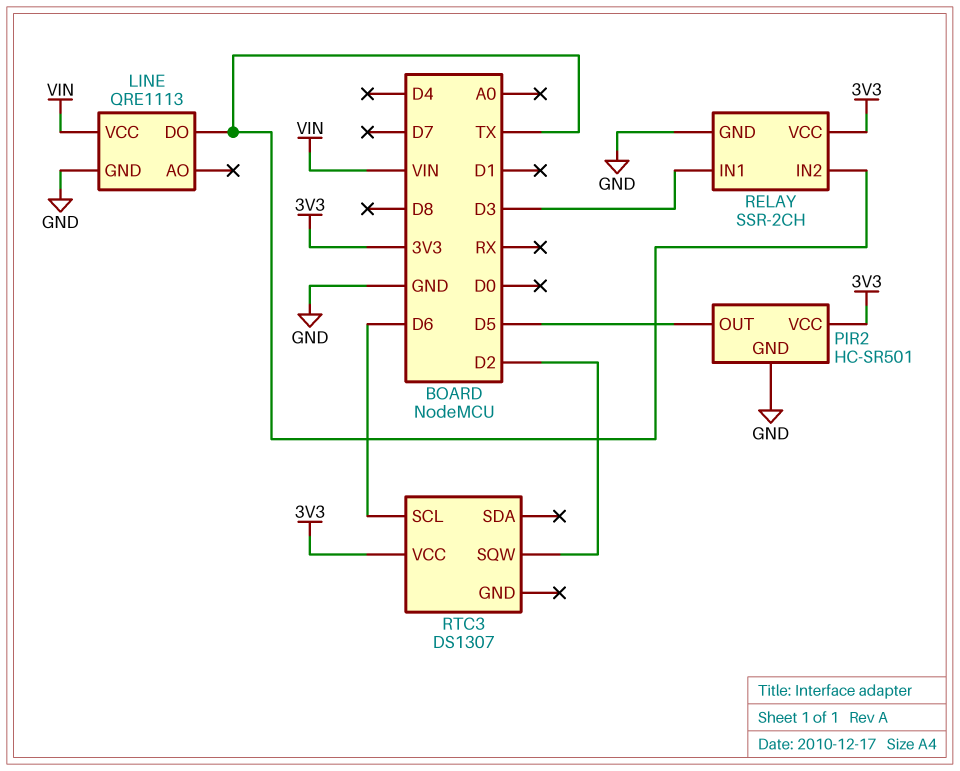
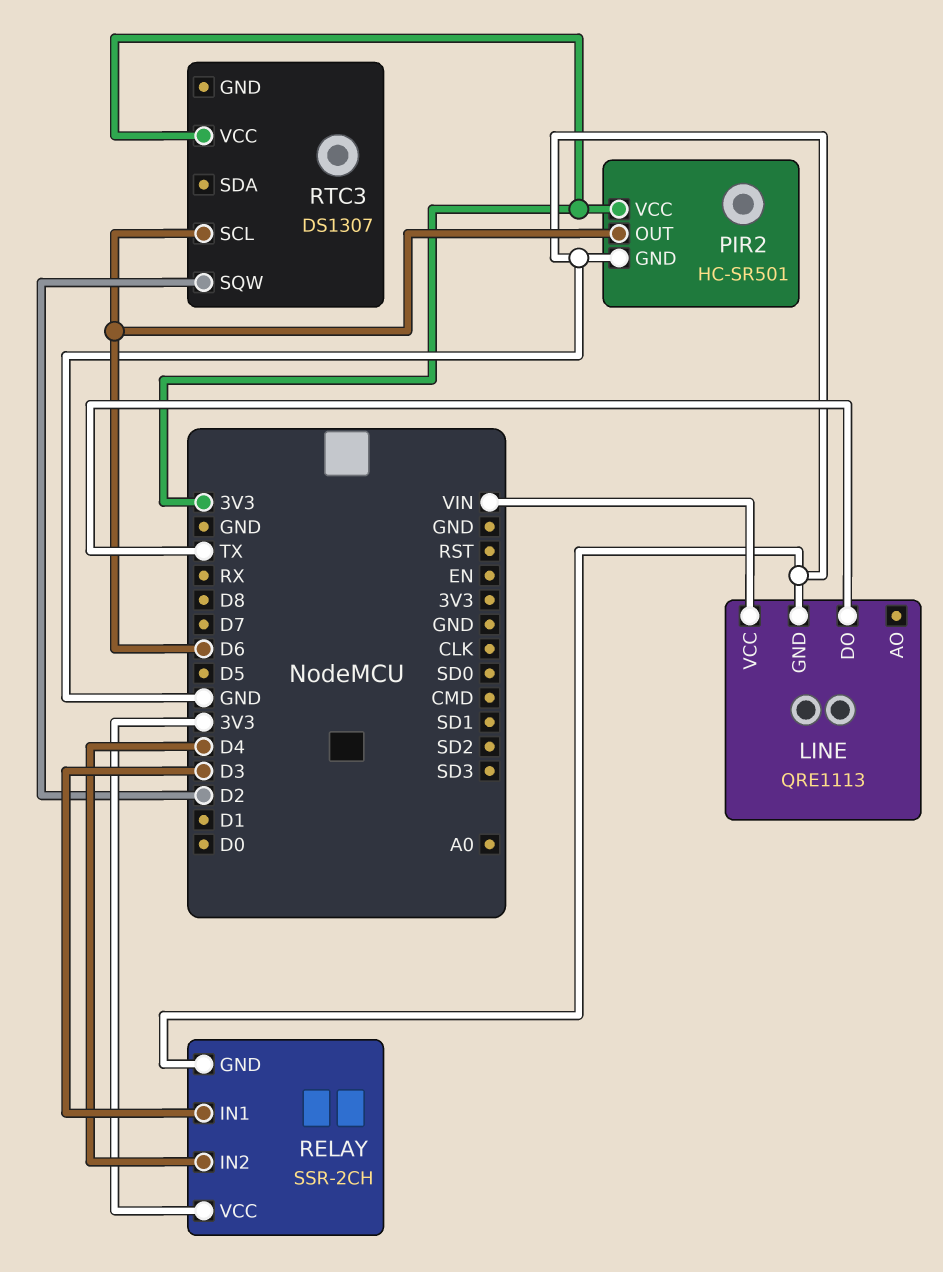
PIR2 pin OUT: D5 -> D6
RELAY pin IN2: TX -> D4

